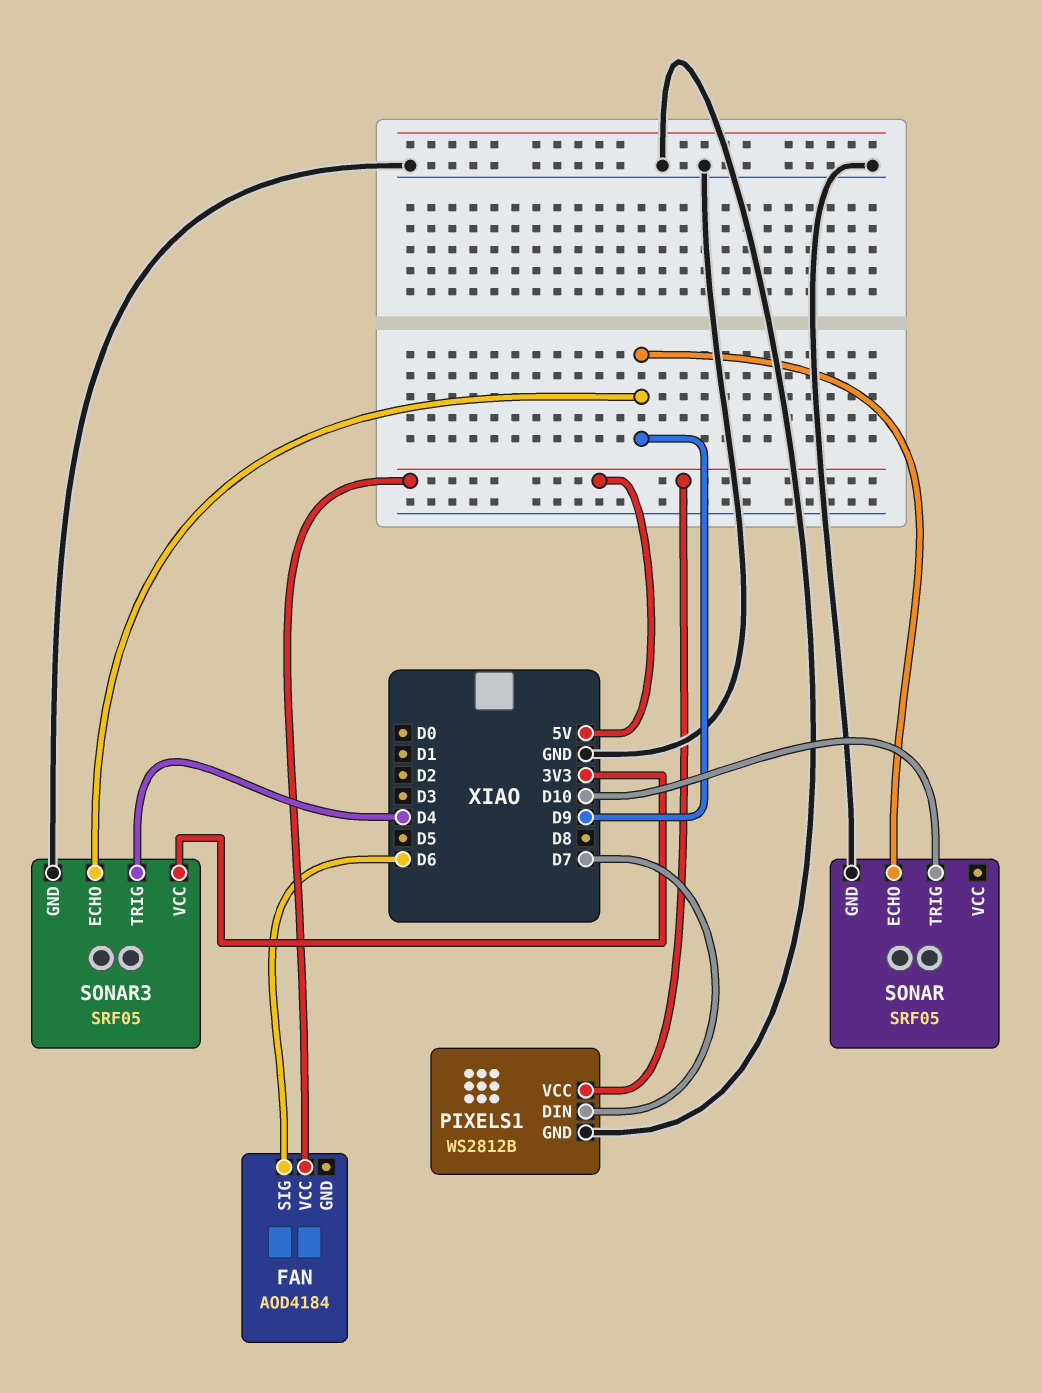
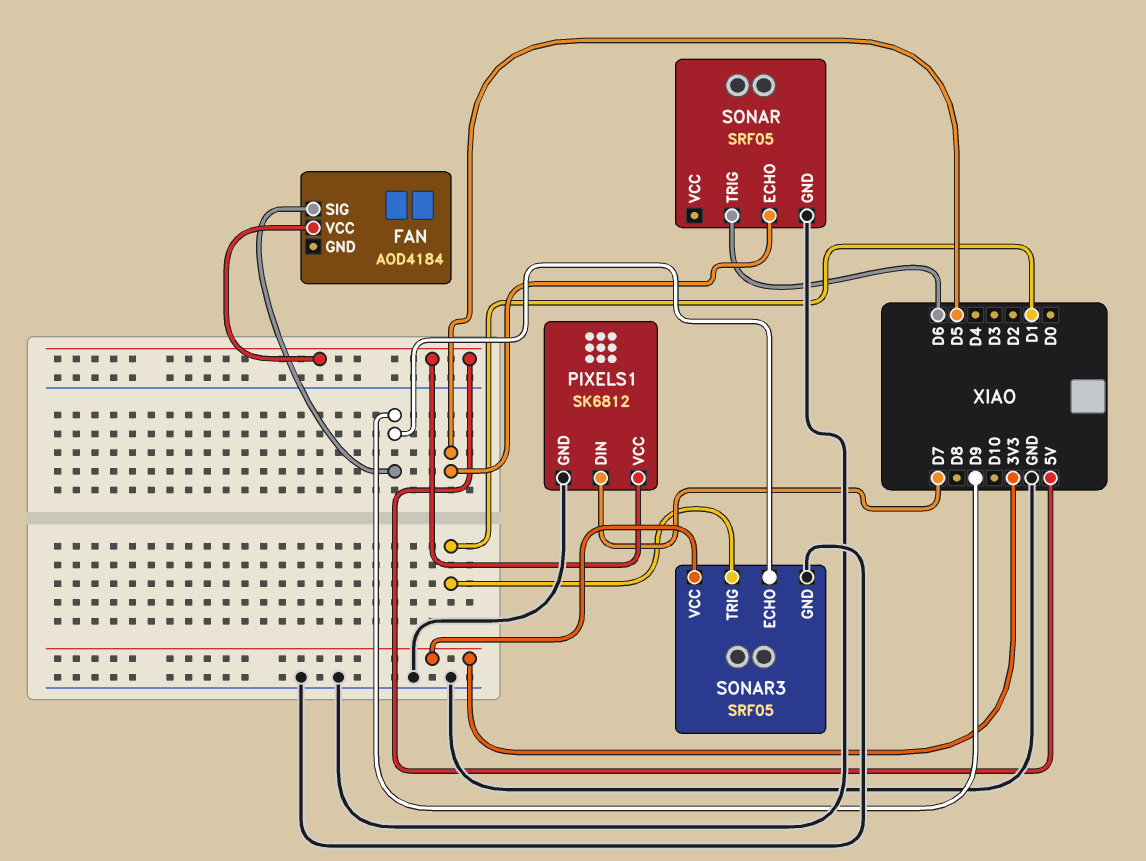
FAN pin SIG: D6 -> D9
PIXELS1: WS2812B -> SK6812
SONAR pin ECHO: D9 -> D5
SONAR pin TRIG: D10 -> D6
SONAR3 pin TRIG: D4 -> D1

